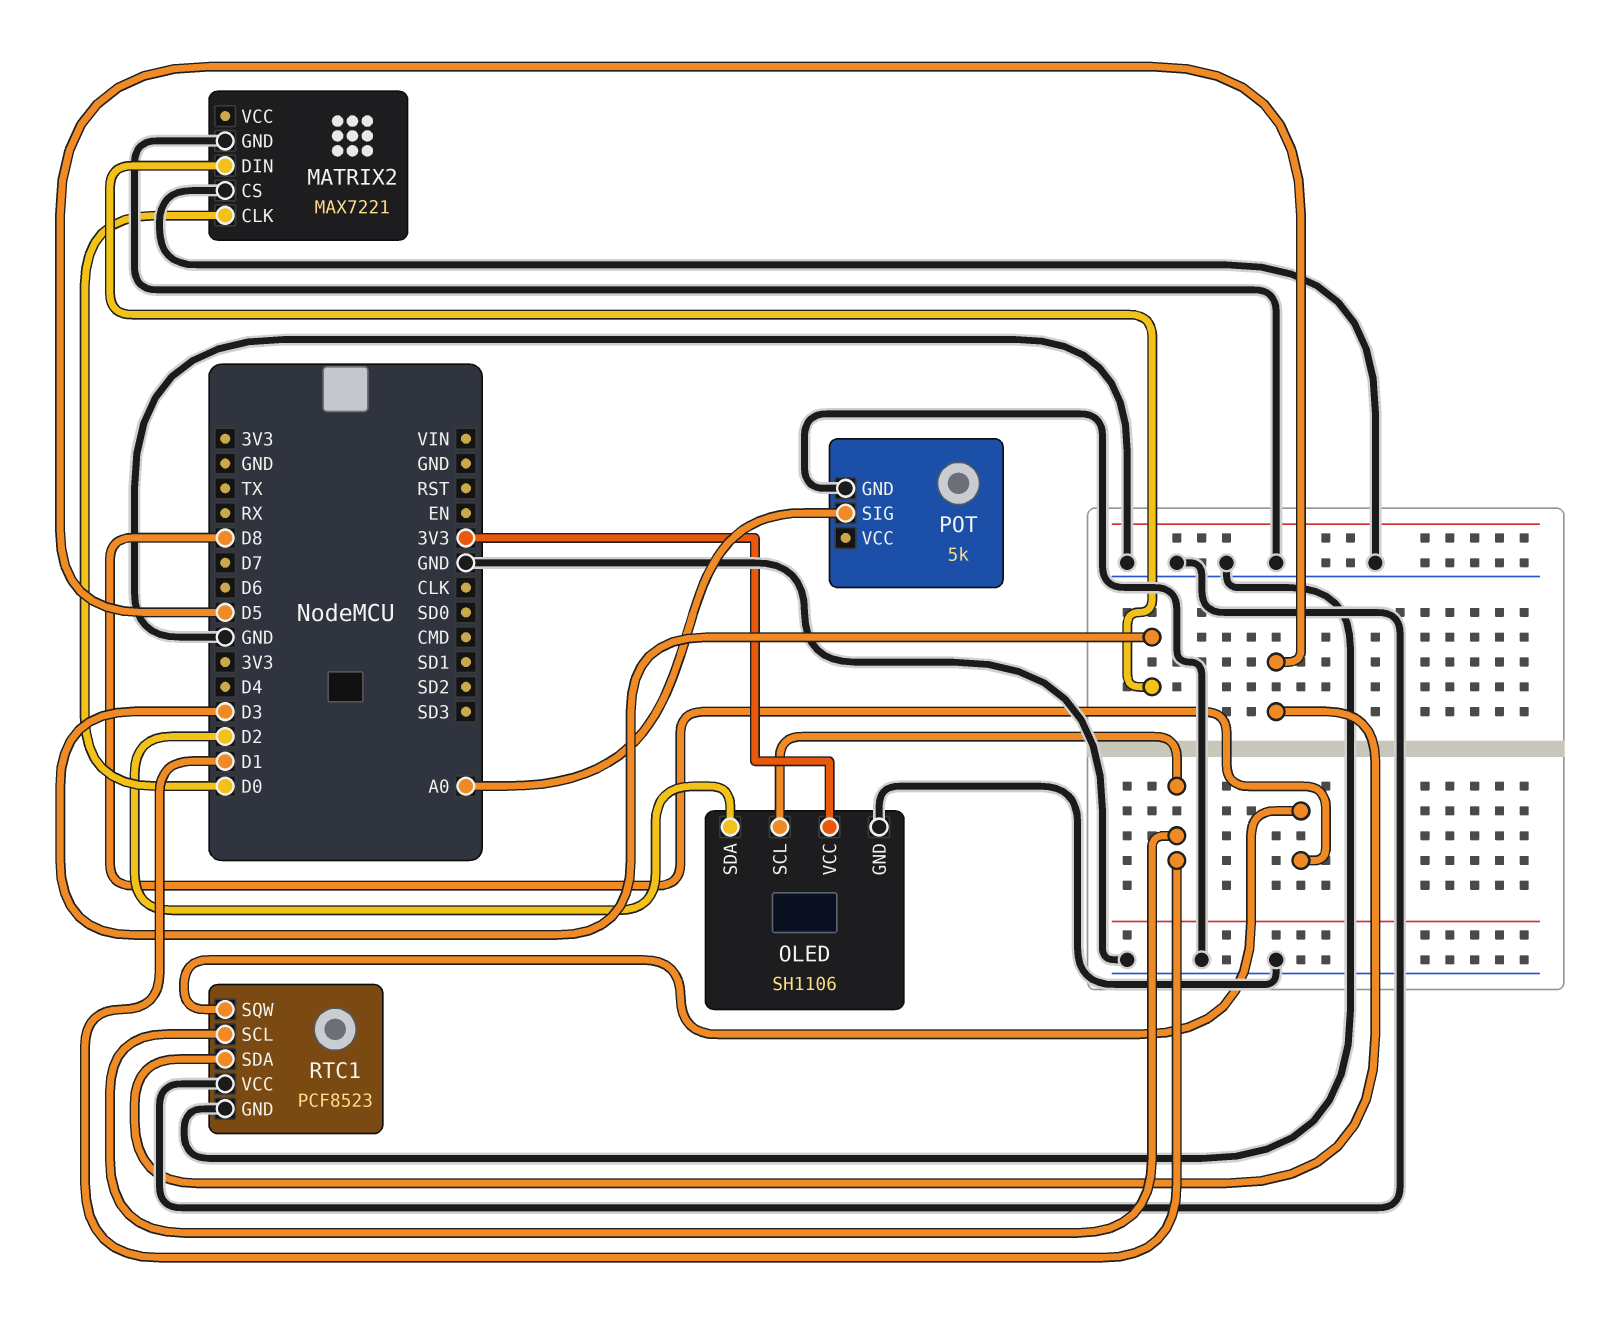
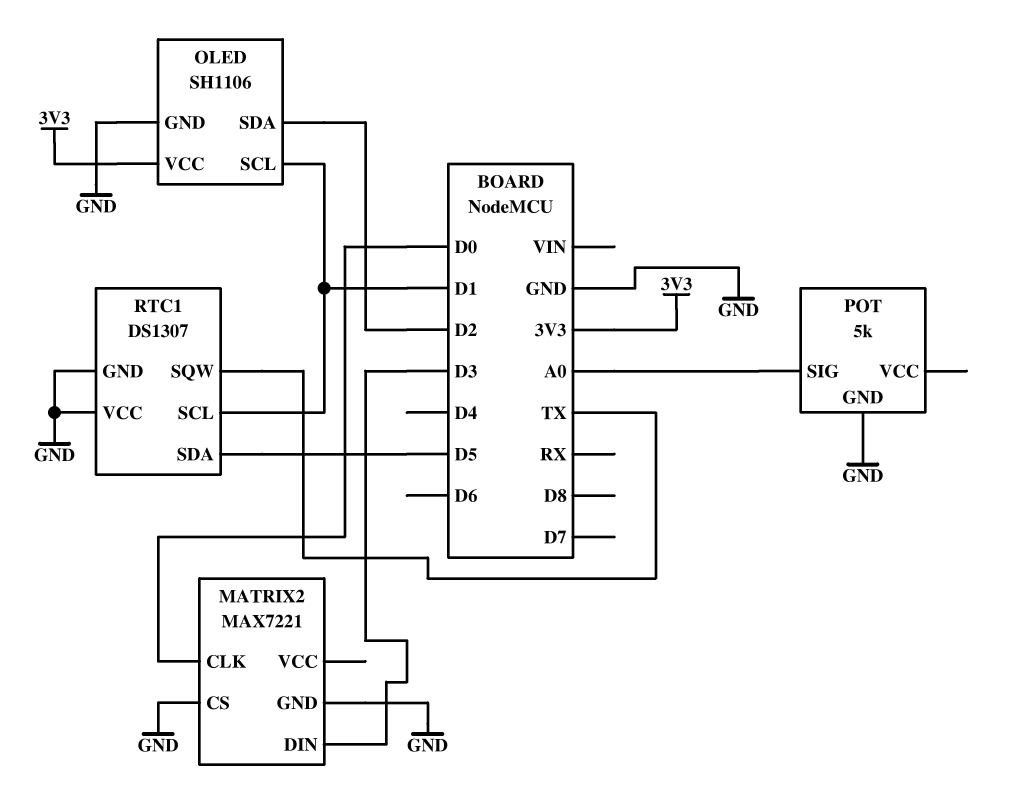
RTC1: PCF8523 -> DS1307
RTC1 pin SQW: D8 -> TX

